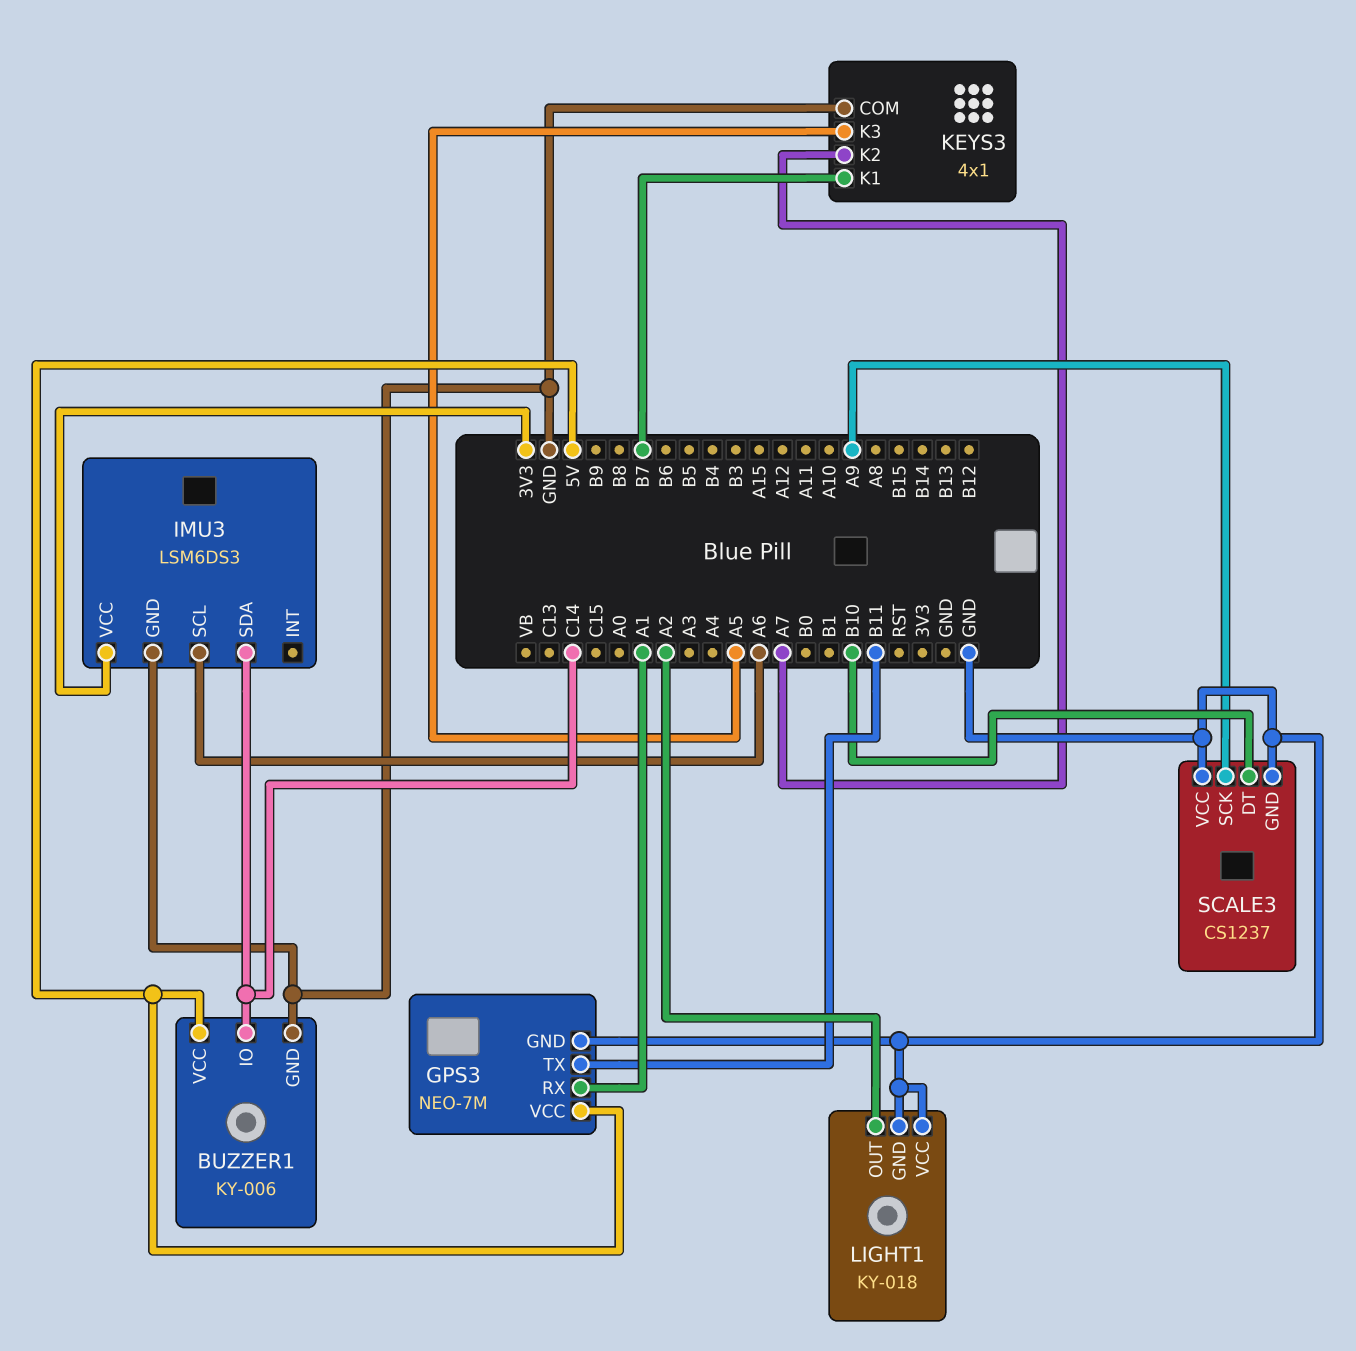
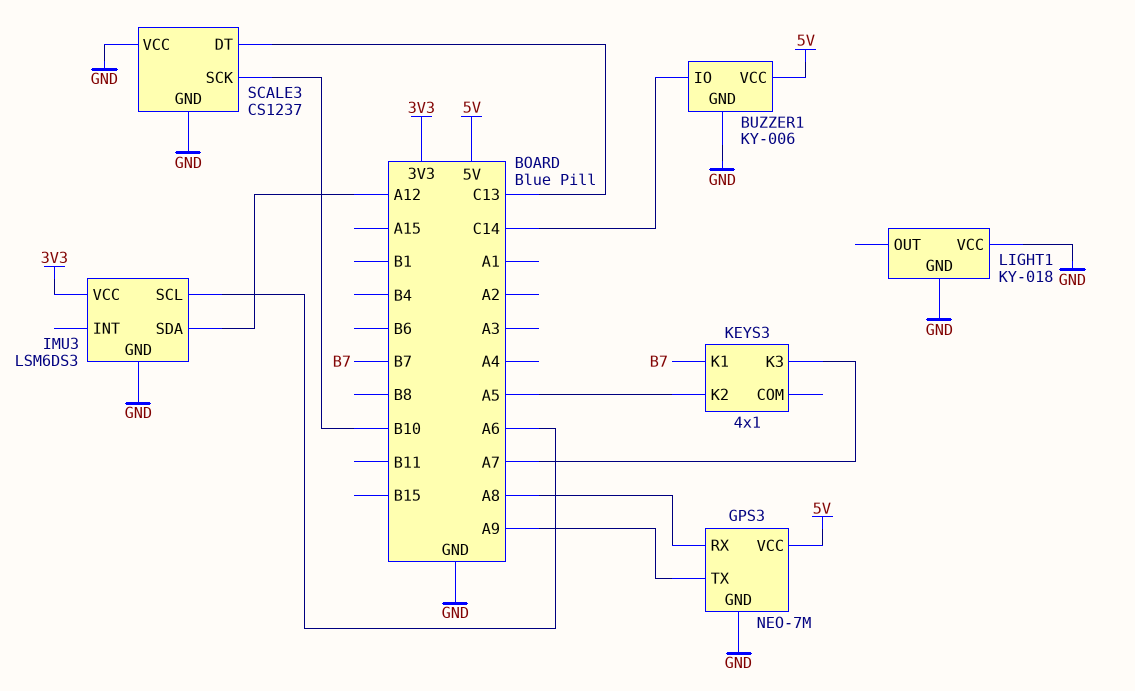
GPS3 pin RX: A1 -> A8
GPS3 pin TX: B11 -> A9
IMU3 pin SDA: C14 -> A12
KEYS3 pin COM: GND -> none
KEYS3 pin K2: A7 -> A5
KEYS3 pin K3: A5 -> A7
LIGHT1 pin OUT: A2 -> none
SCALE3 pin DT: B10 -> C13
SCALE3 pin SCK: A9 -> B10

